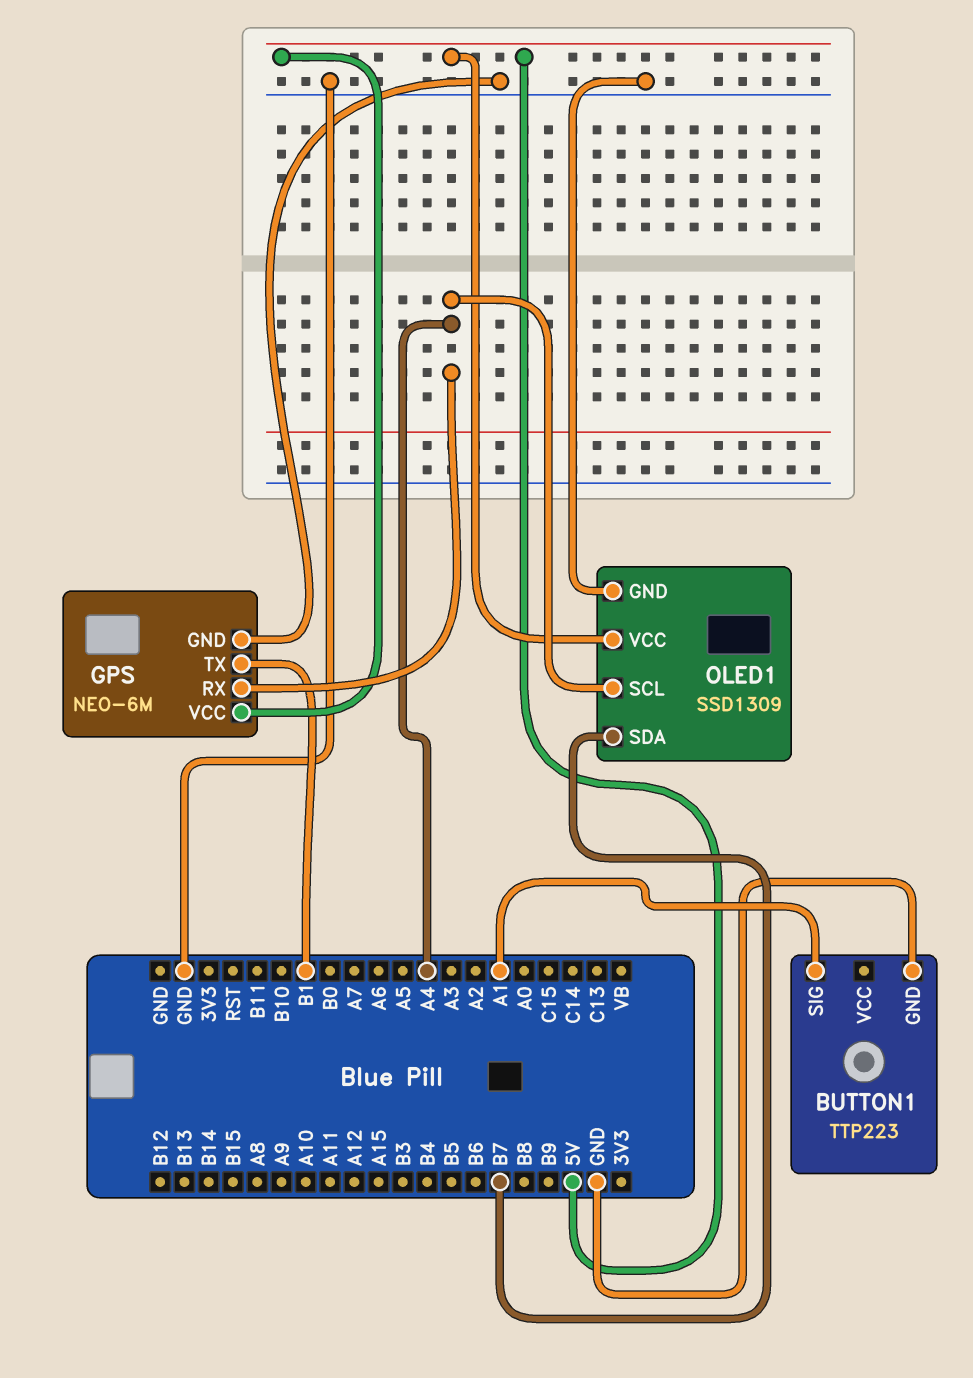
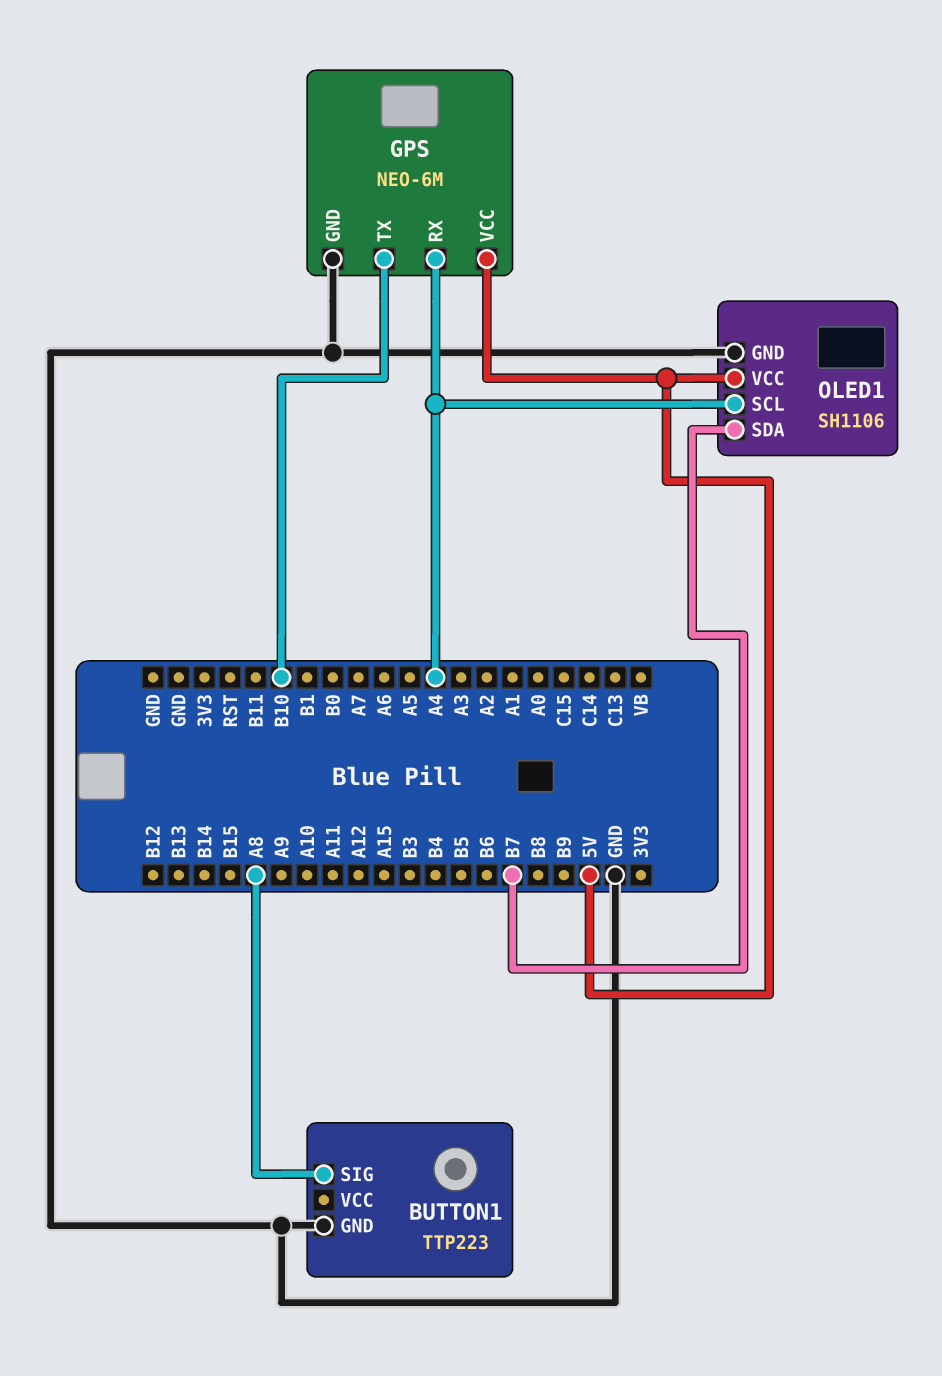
BUTTON1 pin SIG: A1 -> A8
GPS pin TX: B1 -> B10
OLED1: SSD1309 -> SH1106

